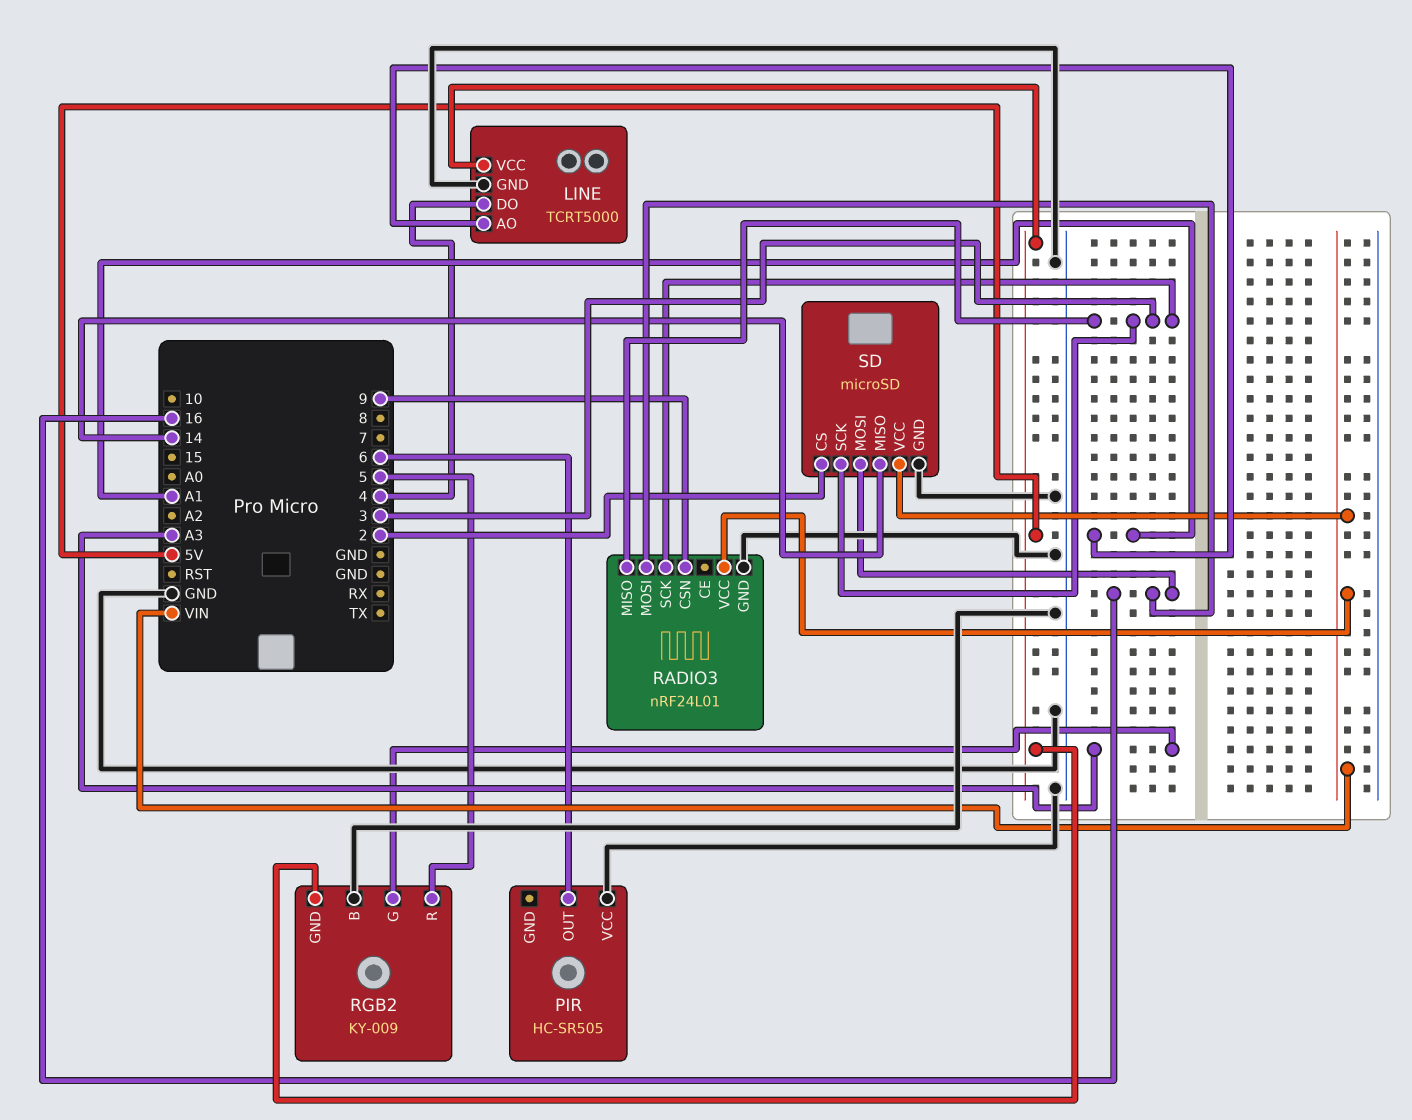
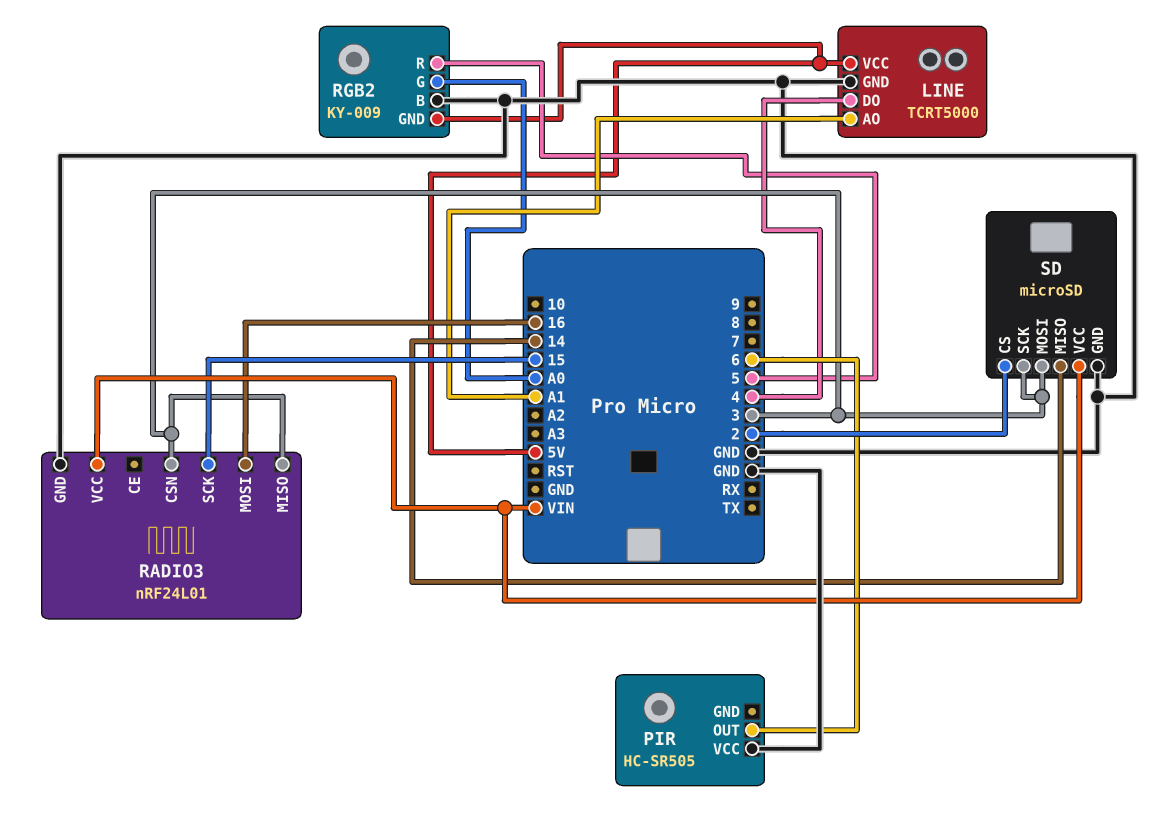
RADIO3 pin CSN: 9 -> 3
RADIO3 pin SCK: 3 -> 15
RGB2 pin G: A3 -> A0
SD pin MOSI: 16 -> 3

